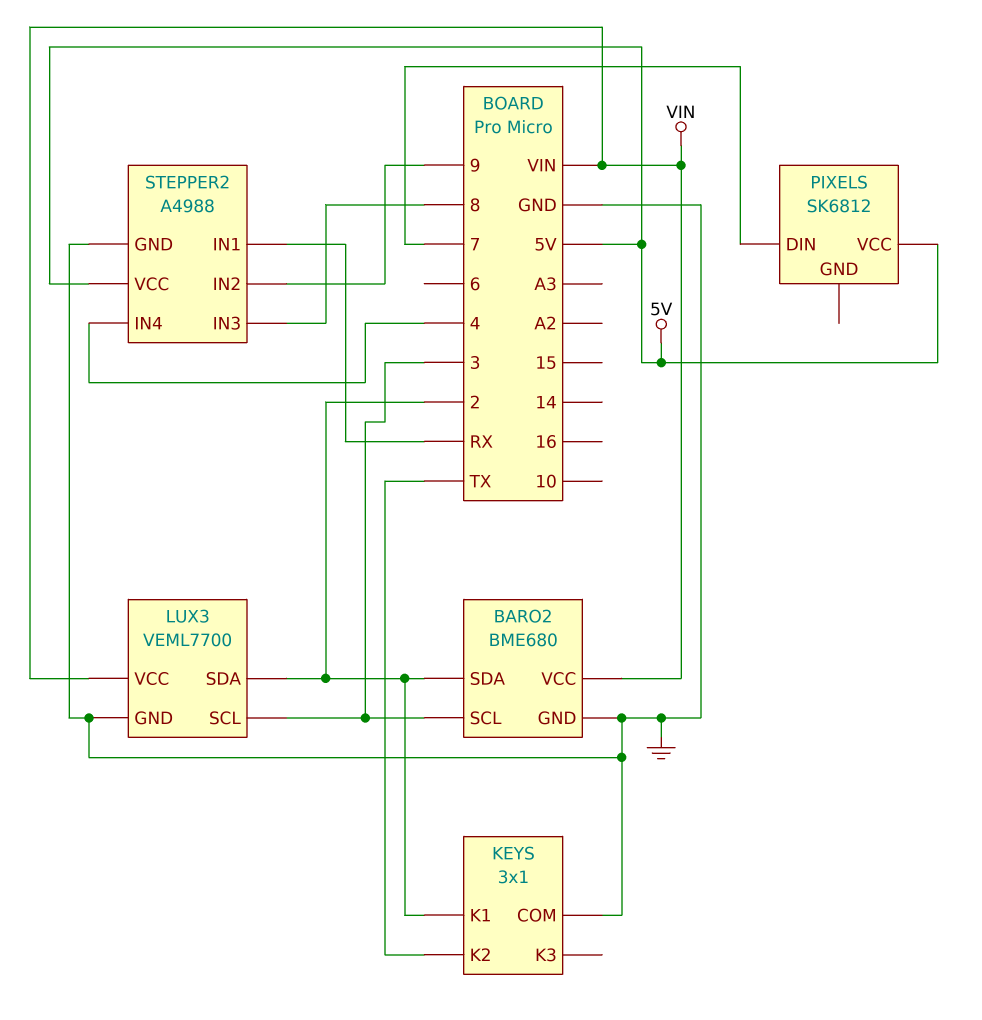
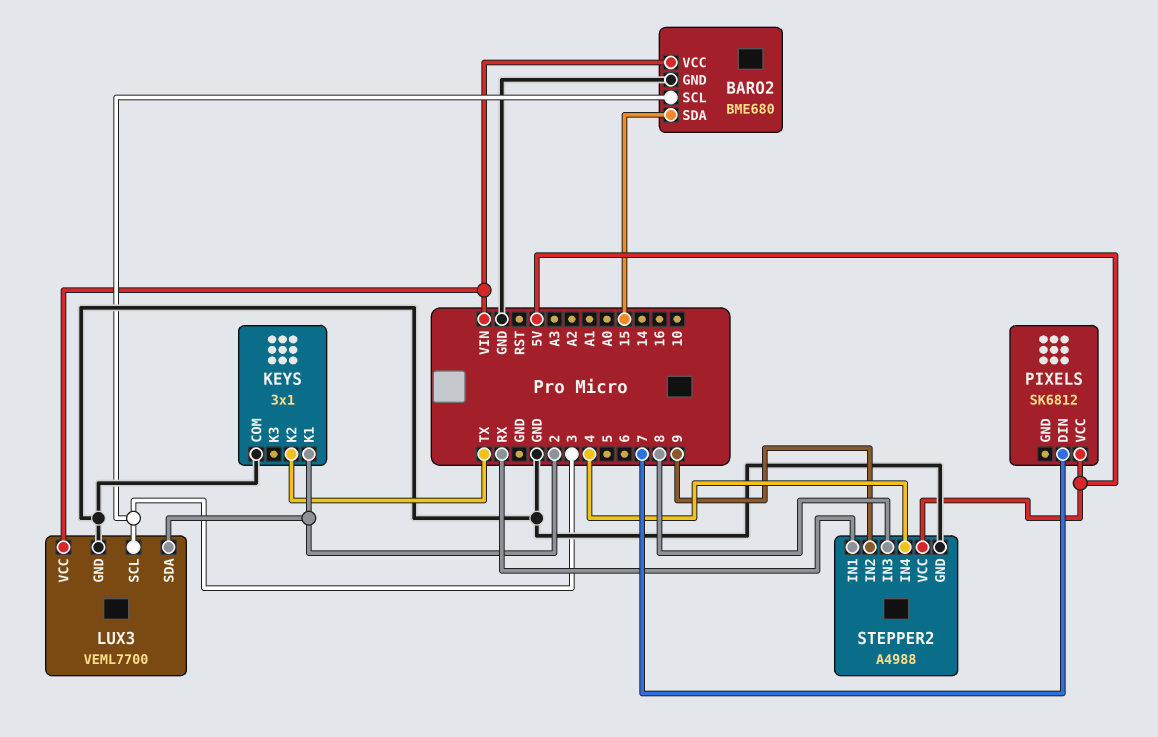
BARO2 pin SDA: 2 -> 15

